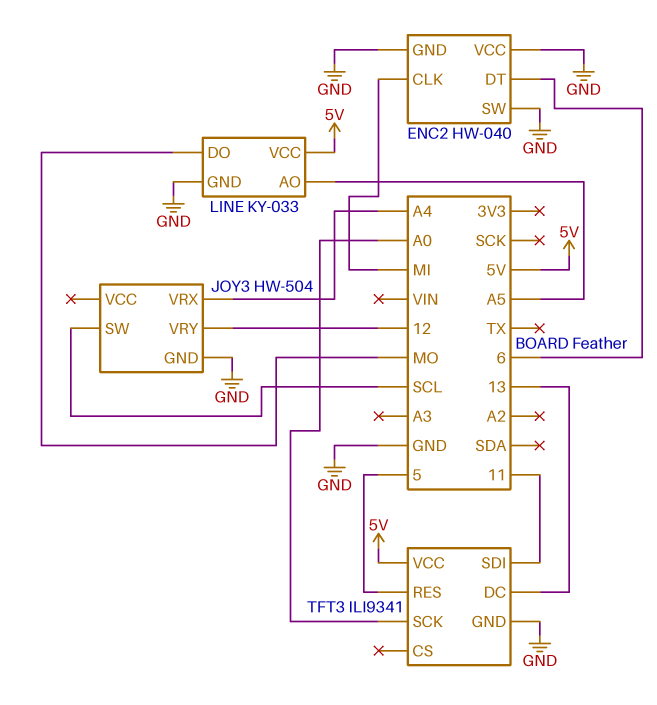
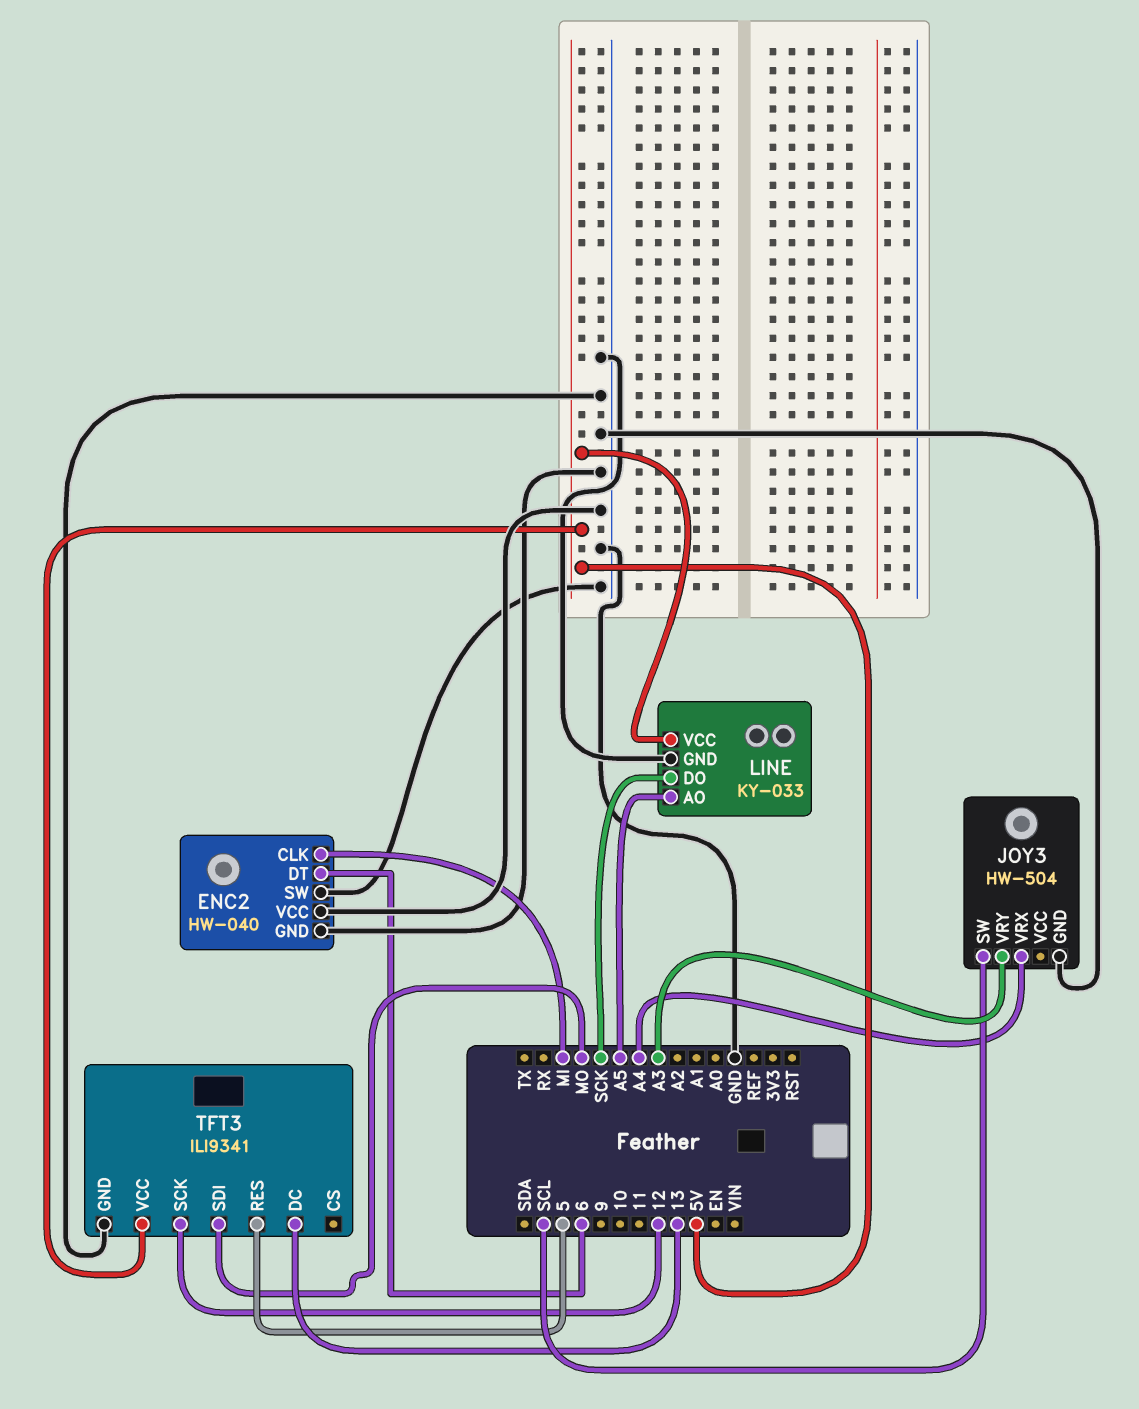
JOY3 pin VRY: 12 -> A3
LINE pin DO: MO -> SCK
TFT3 pin SCK: A0 -> 12
TFT3 pin SDI: 11 -> MO

